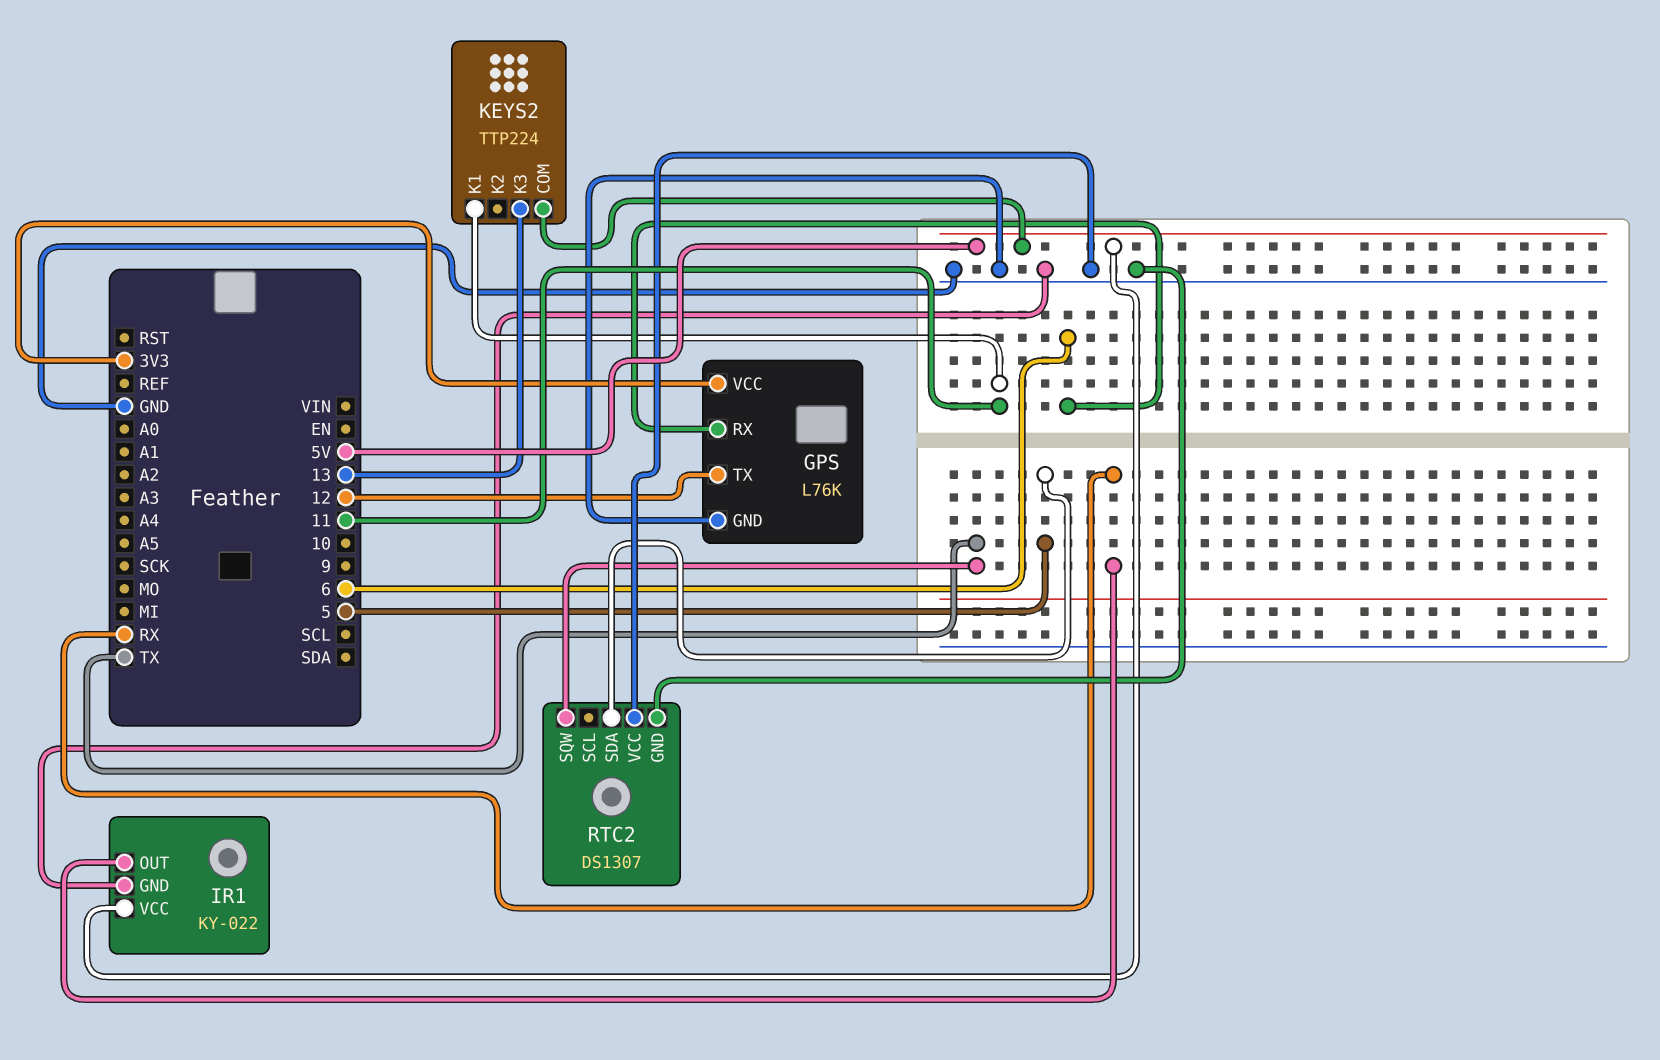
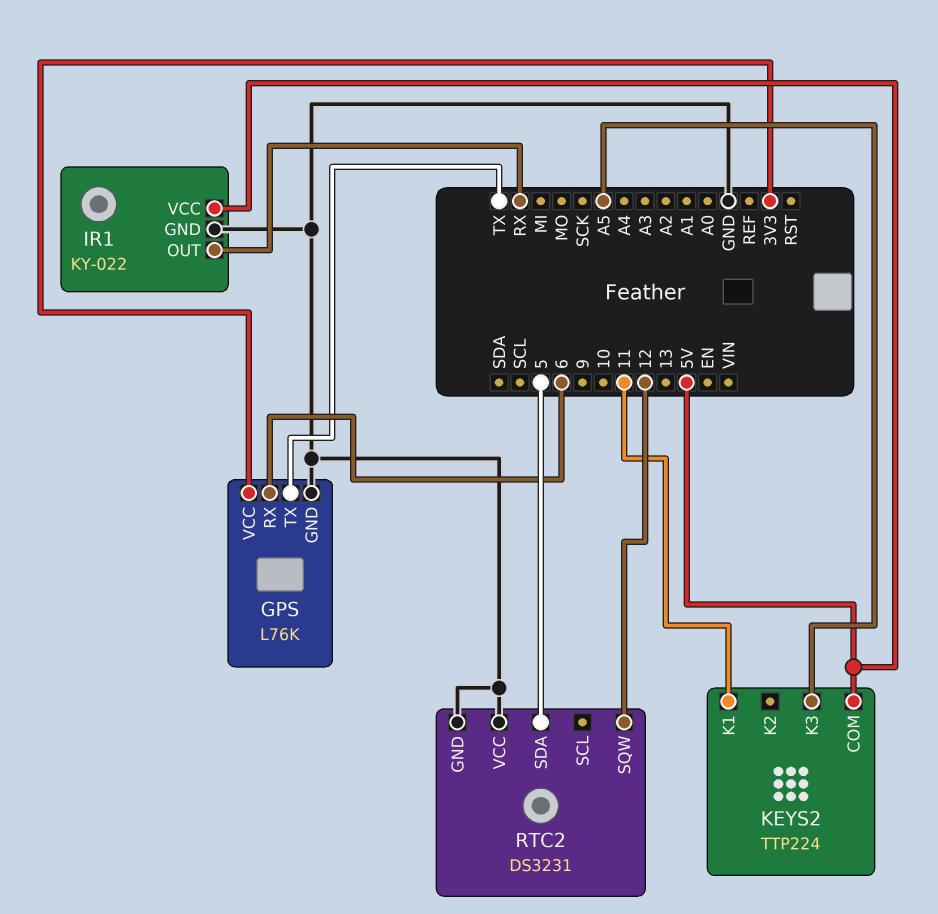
GPS pin TX: 12 -> TX
KEYS2 pin K3: 13 -> A5
RTC2: DS1307 -> DS3231
RTC2 pin SQW: TX -> 12

